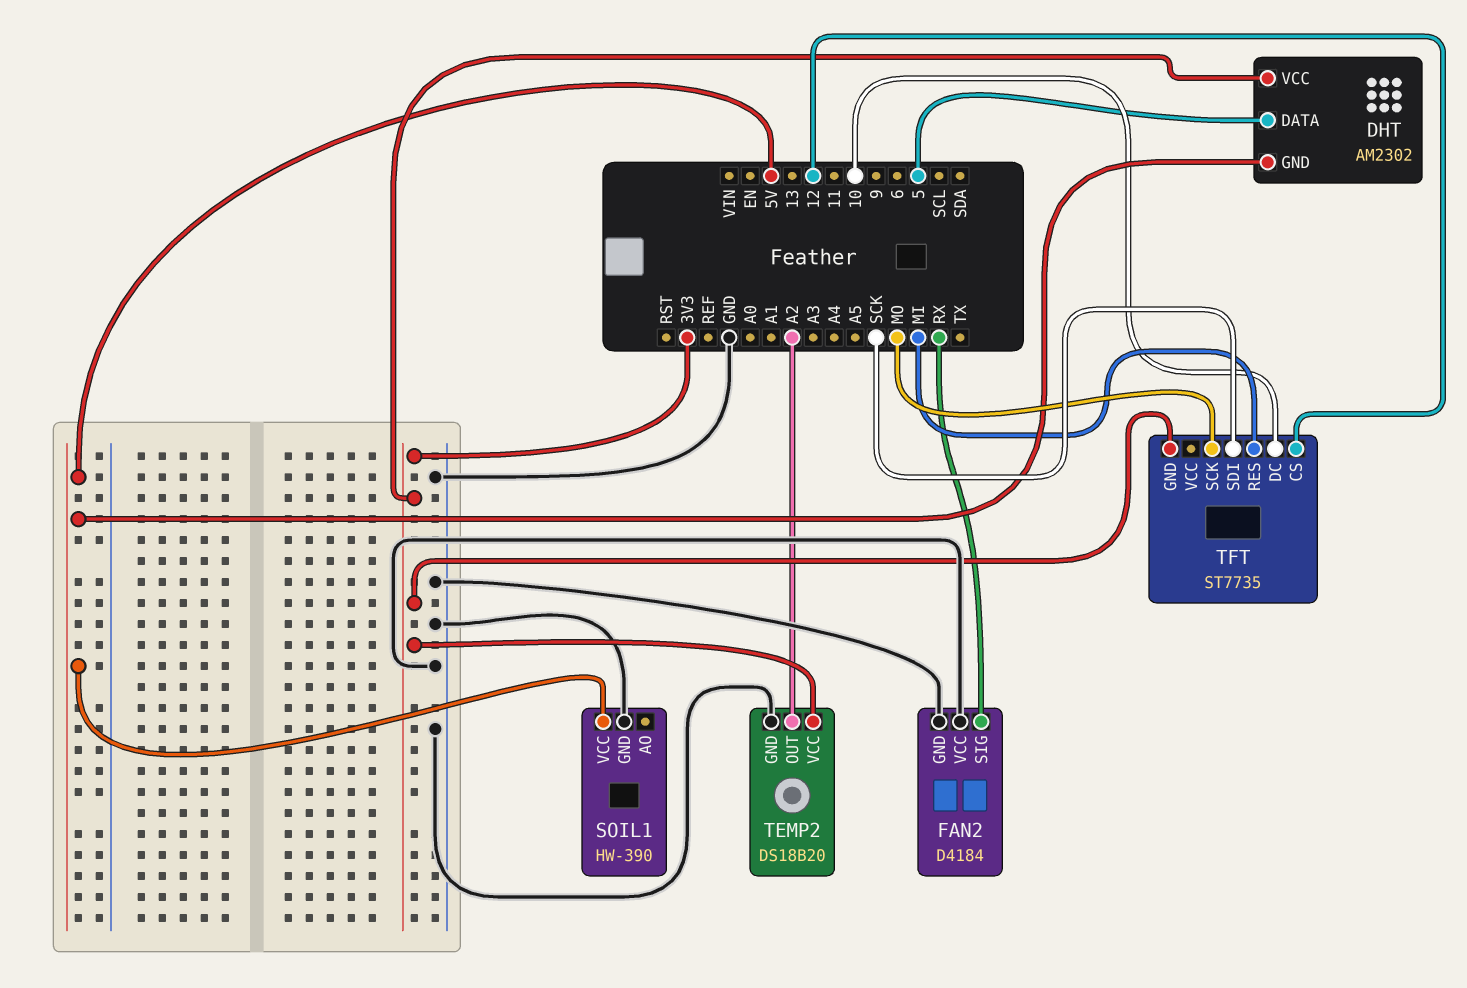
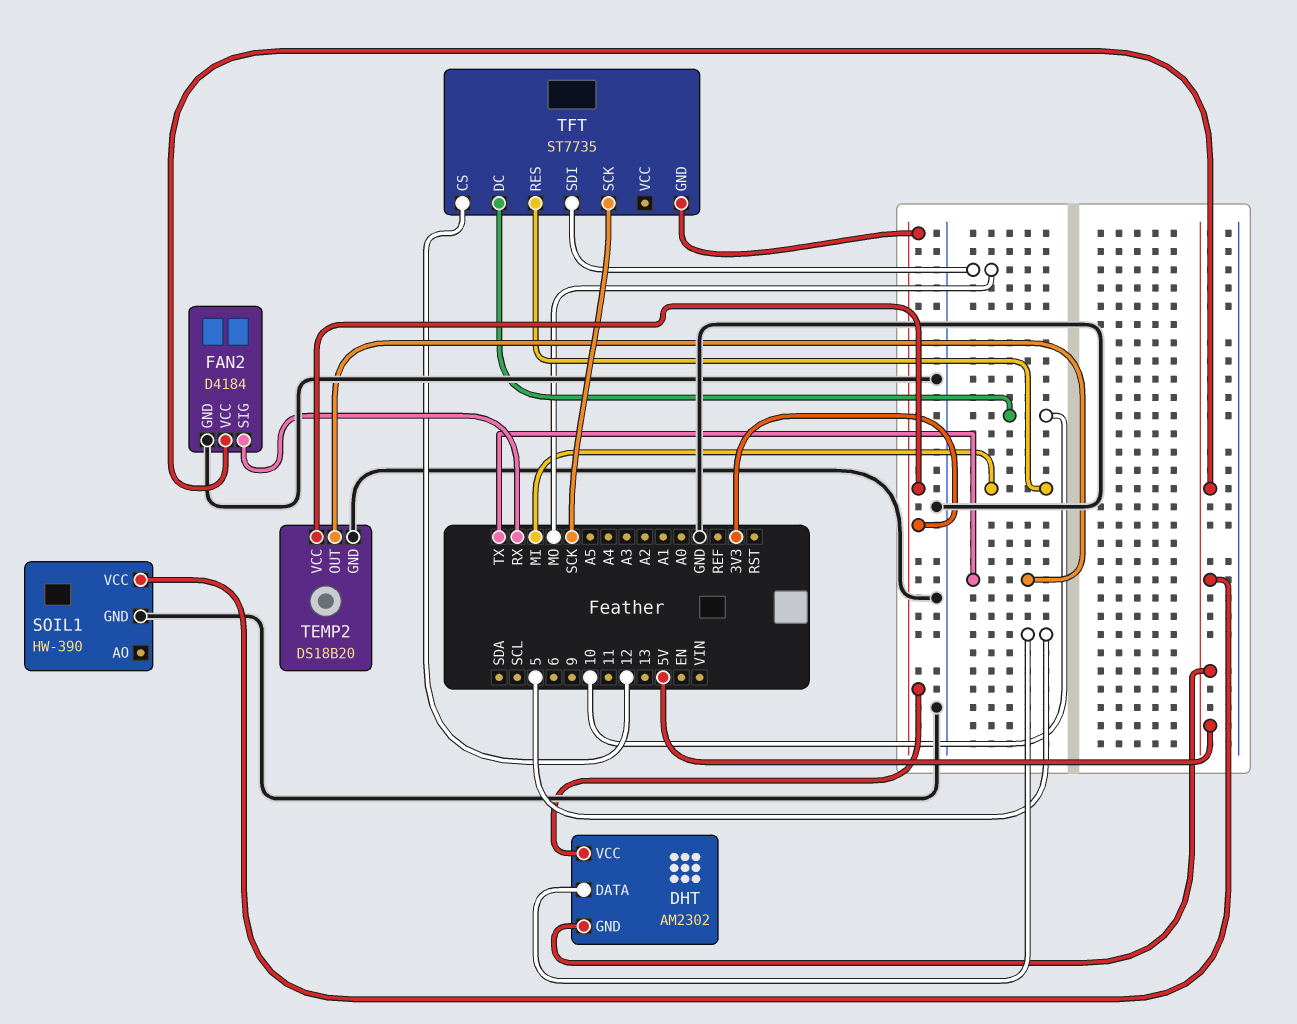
FAN2 pin VCC: GND -> 5V
TEMP2 pin OUT: A2 -> TX
TFT pin SCK: MO -> SCK
TFT pin SDI: SCK -> MO

